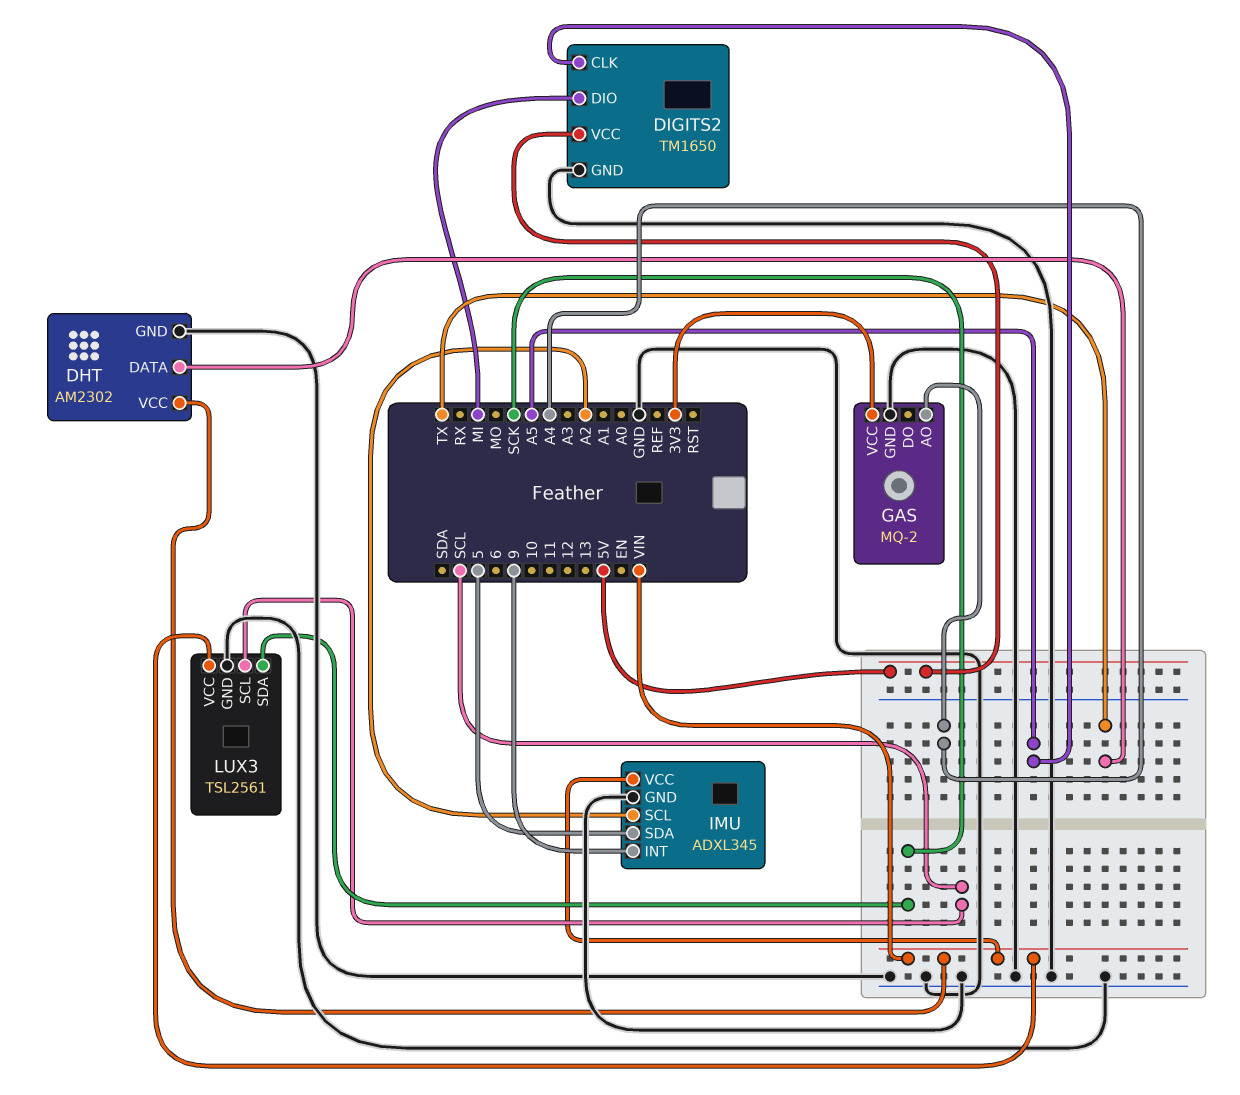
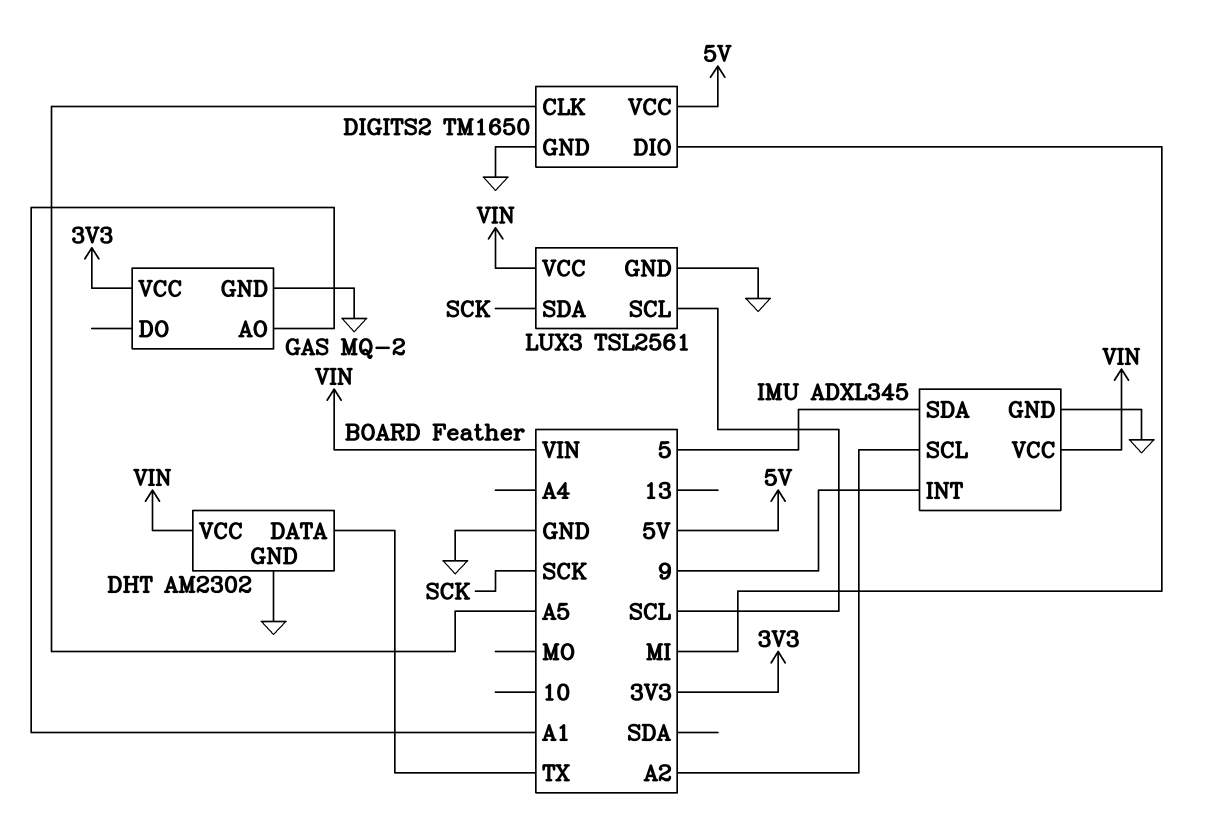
GAS pin AO: A4 -> A1

